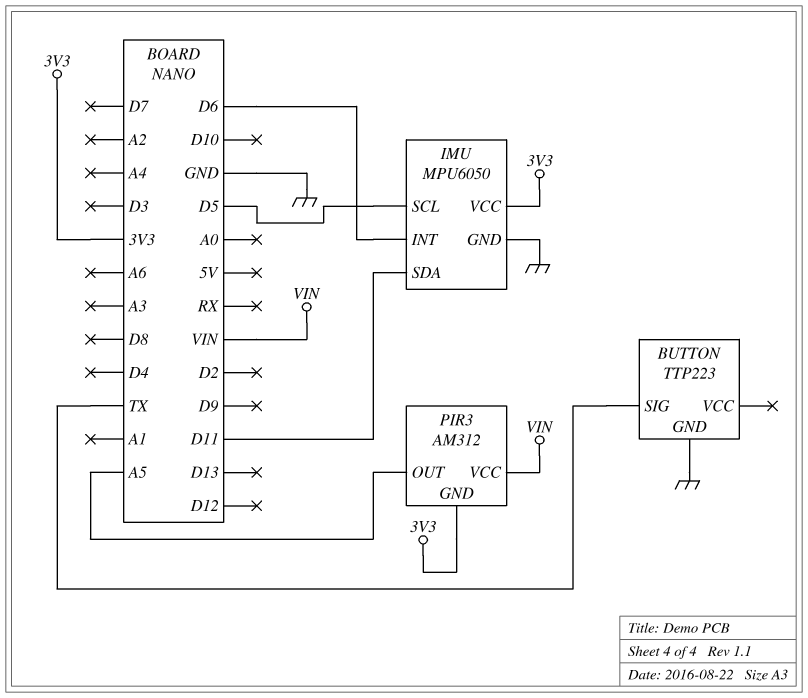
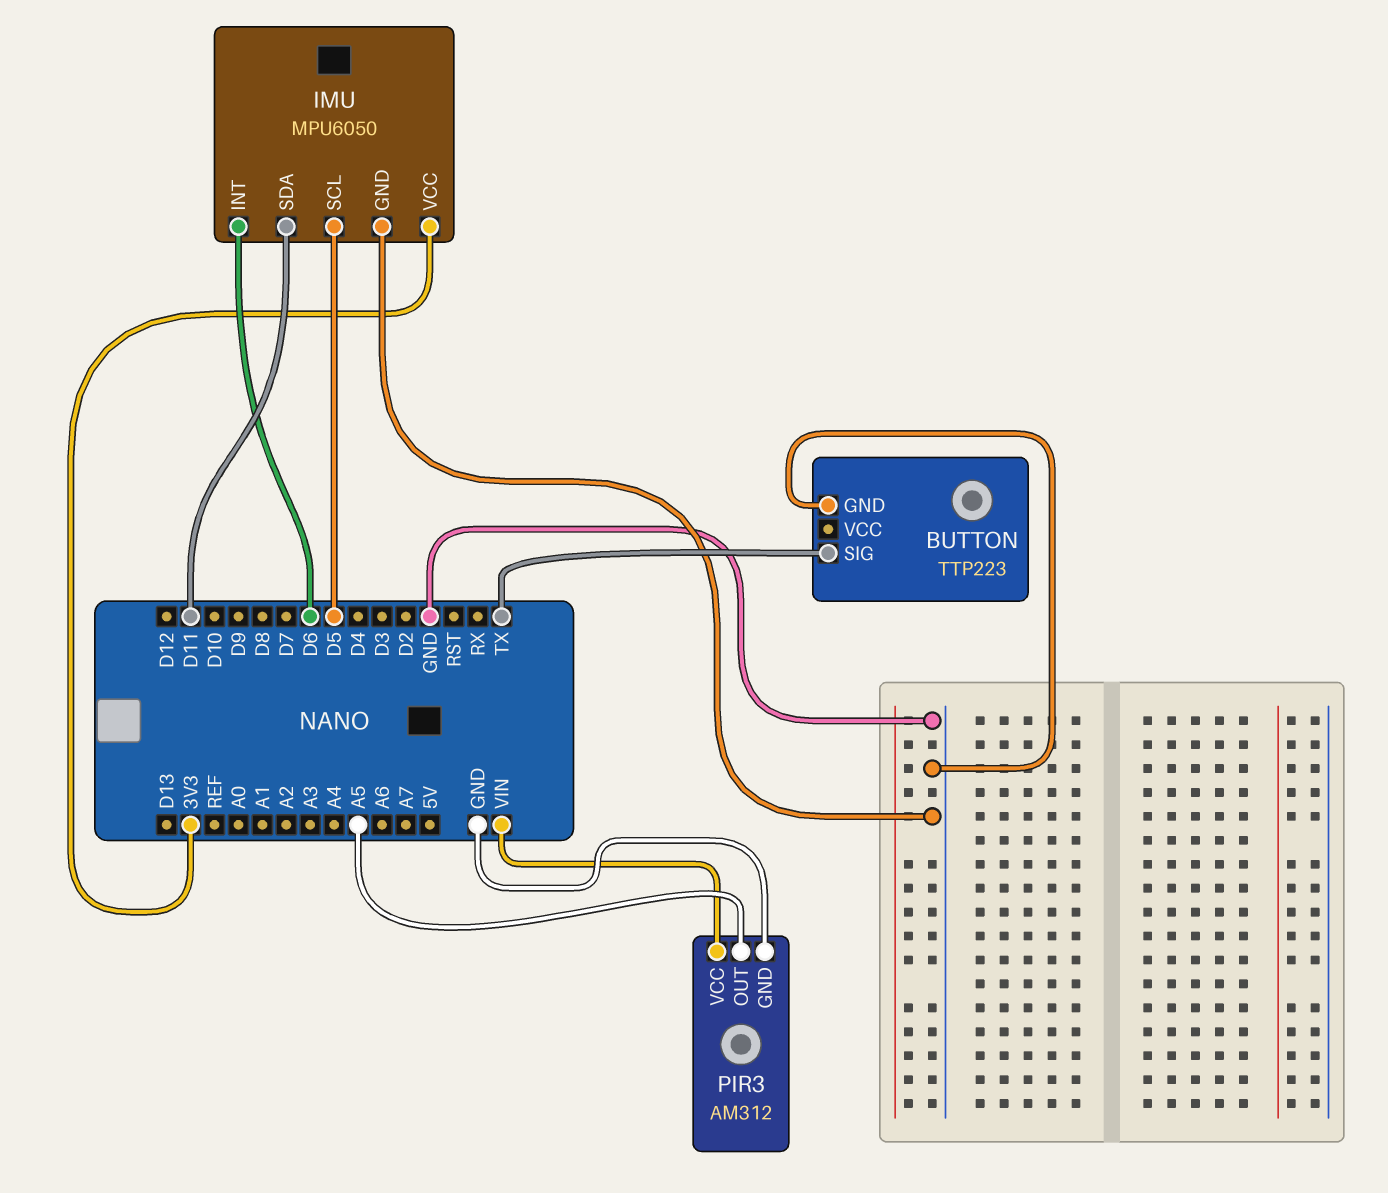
PIR3 pin GND: 3V3 -> GND

